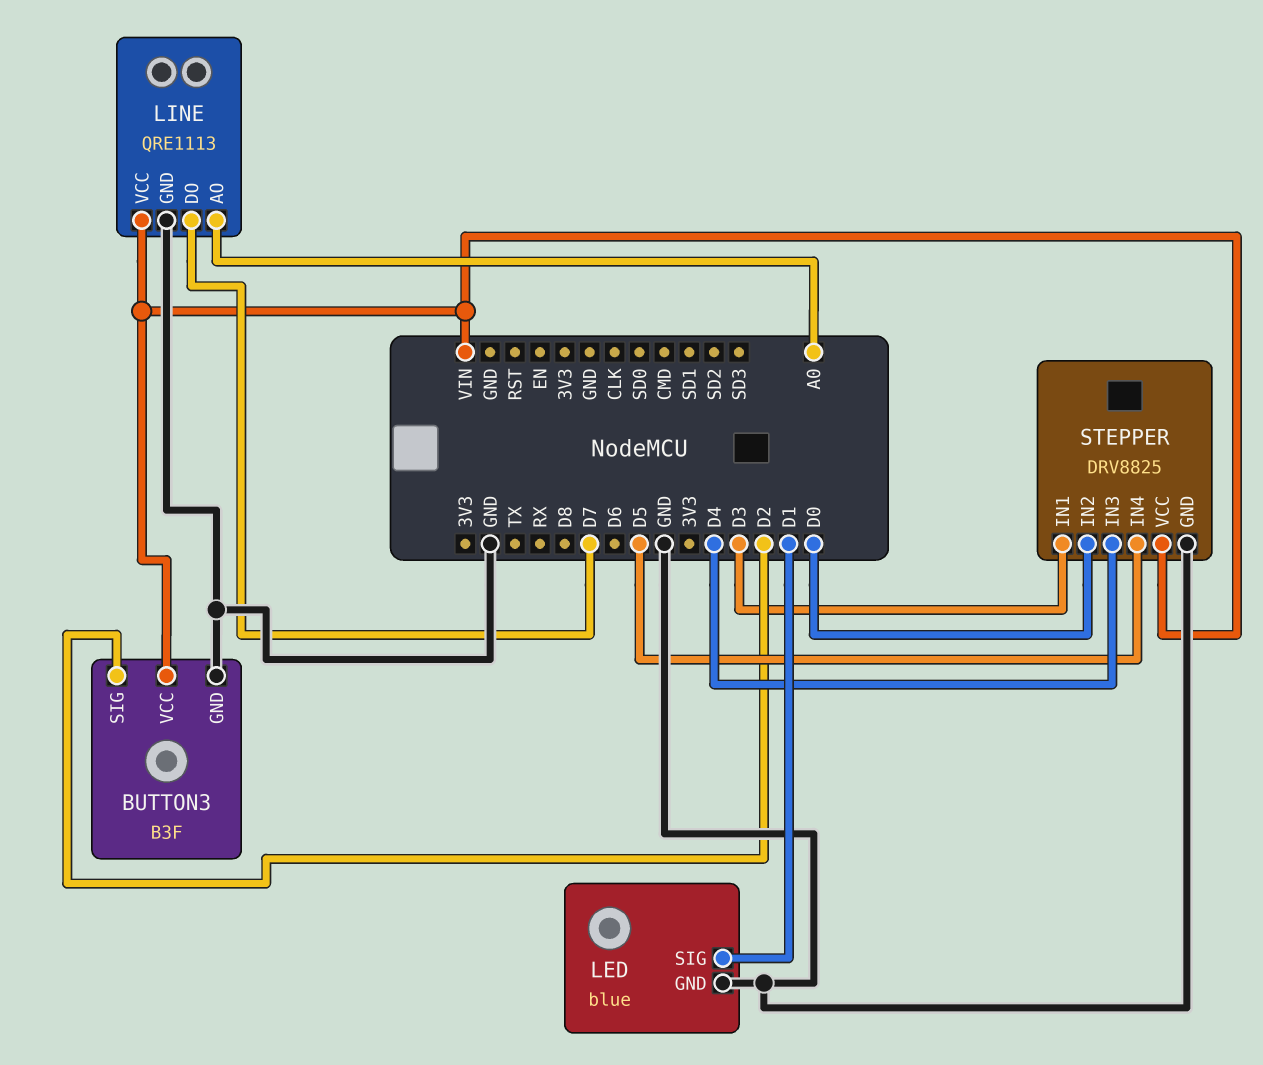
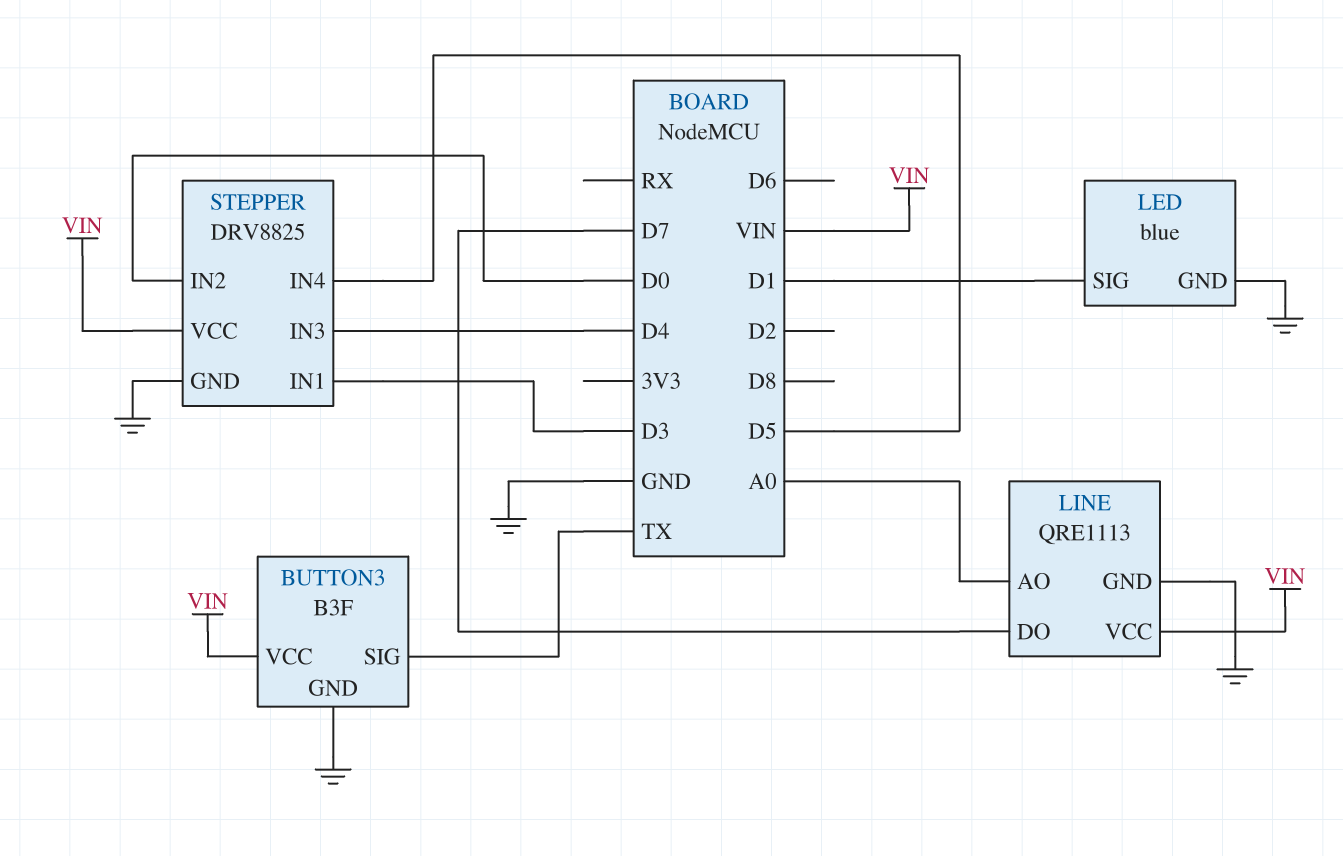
BUTTON3 pin SIG: D2 -> TX

